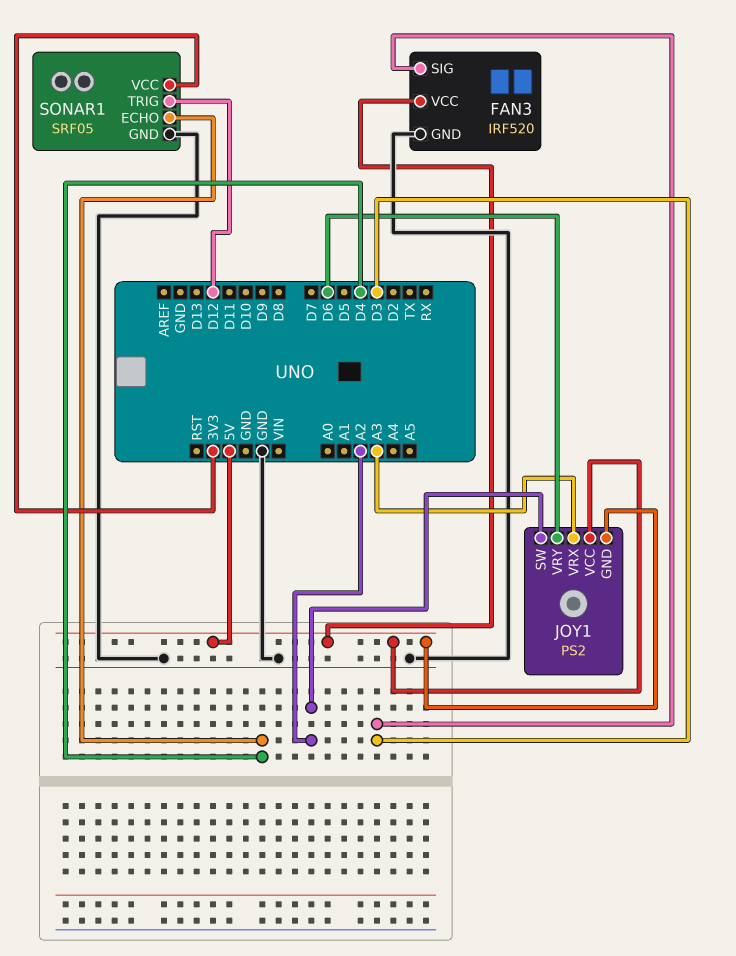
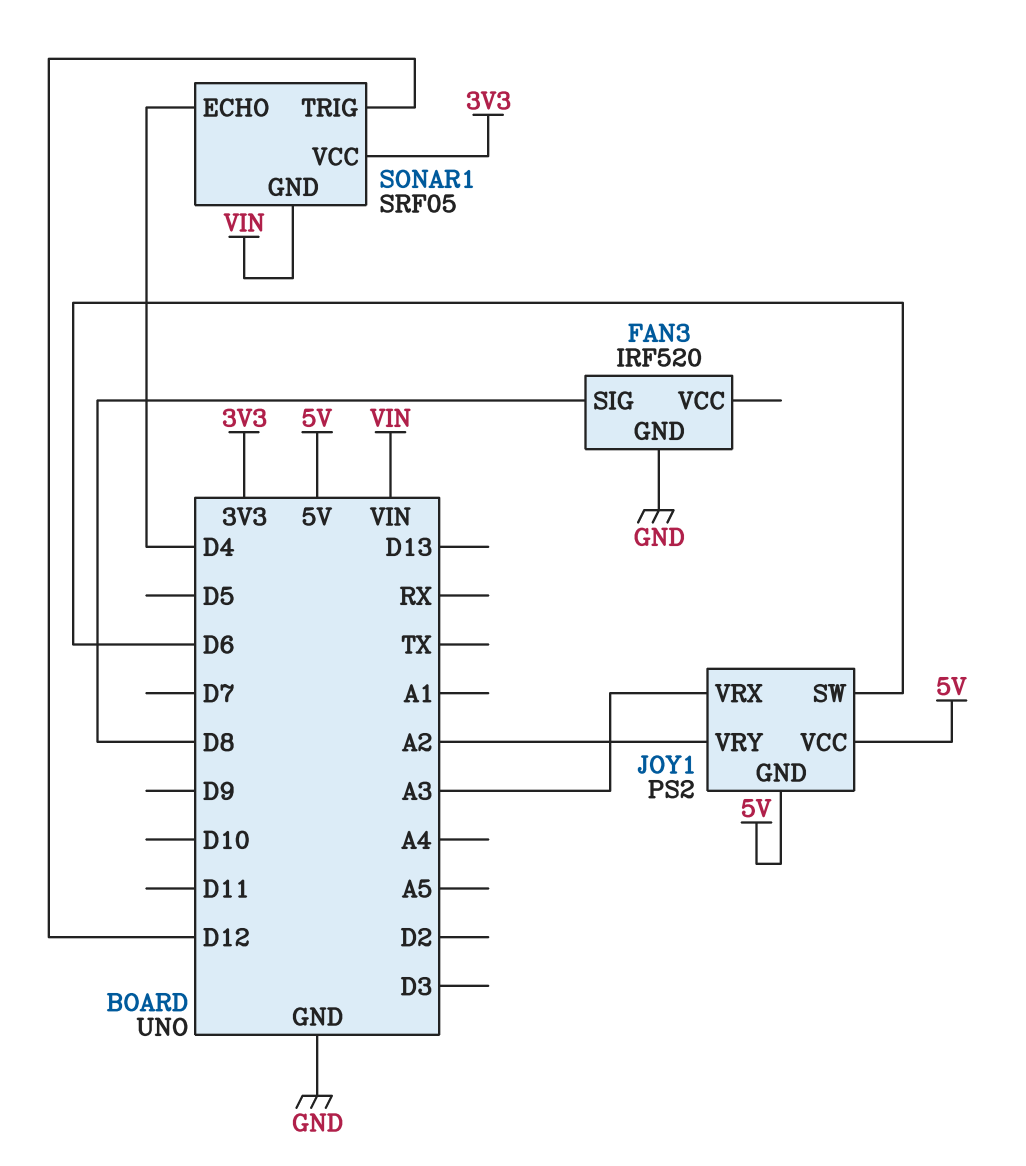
FAN3 pin SIG: D3 -> D8
FAN3 pin VCC: 5V -> none
JOY1 pin SW: A2 -> D6
JOY1 pin VRY: D6 -> A2
SONAR1 pin GND: GND -> VIN

